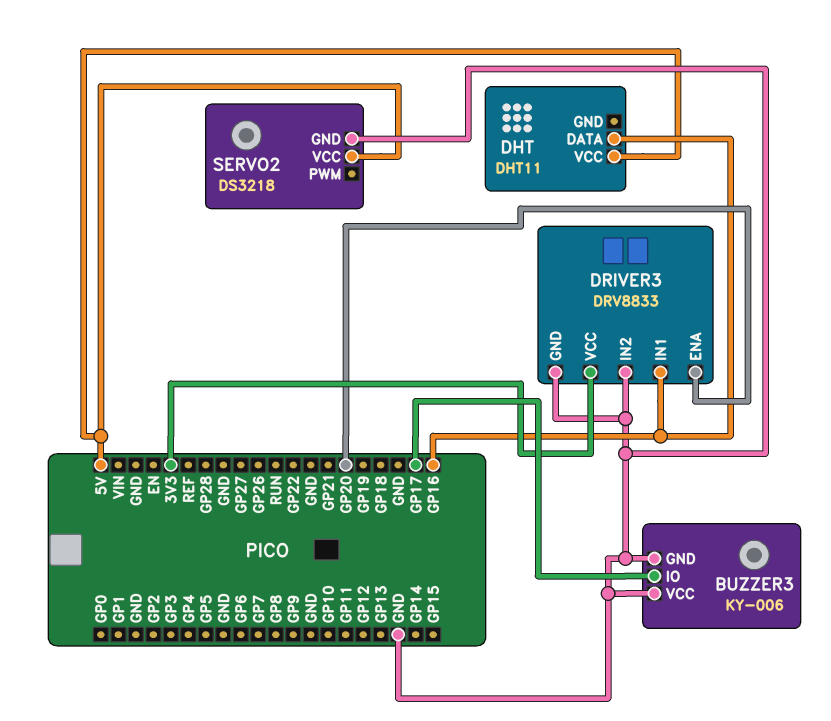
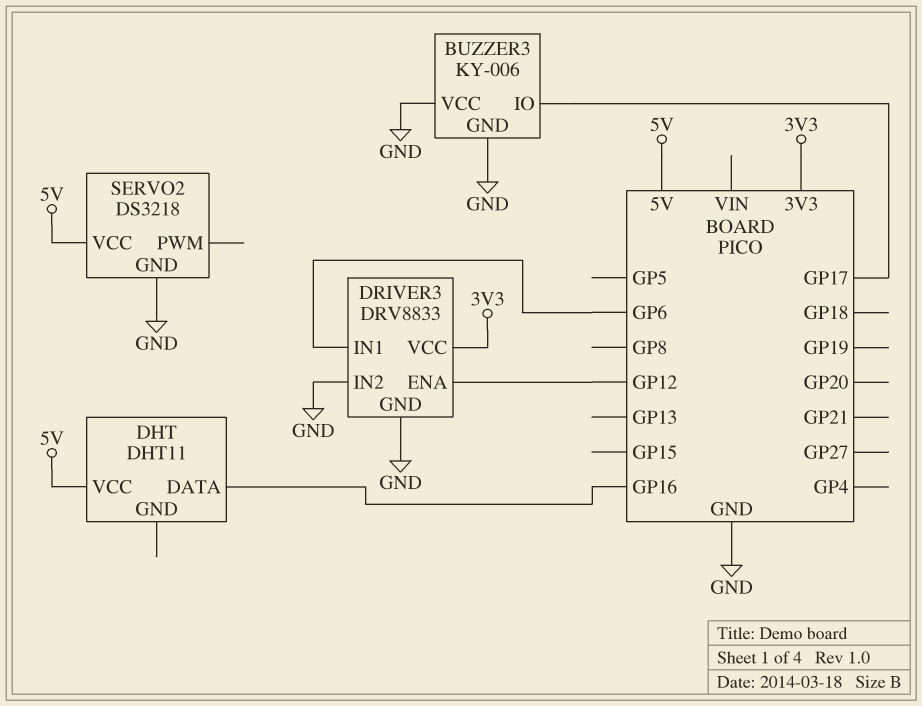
DRIVER3 pin ENA: GP20 -> GP12
DRIVER3 pin IN1: GP16 -> GP6

